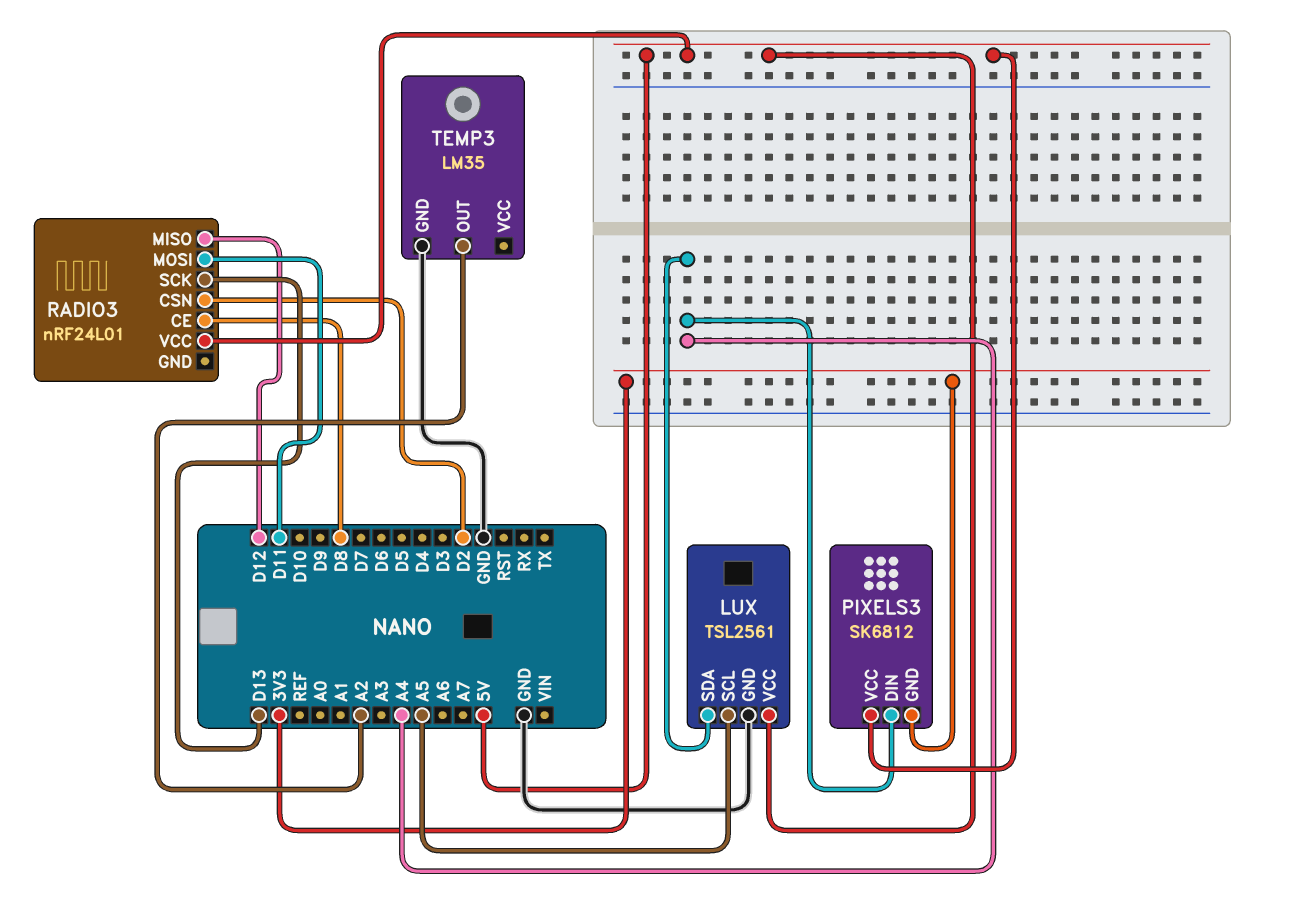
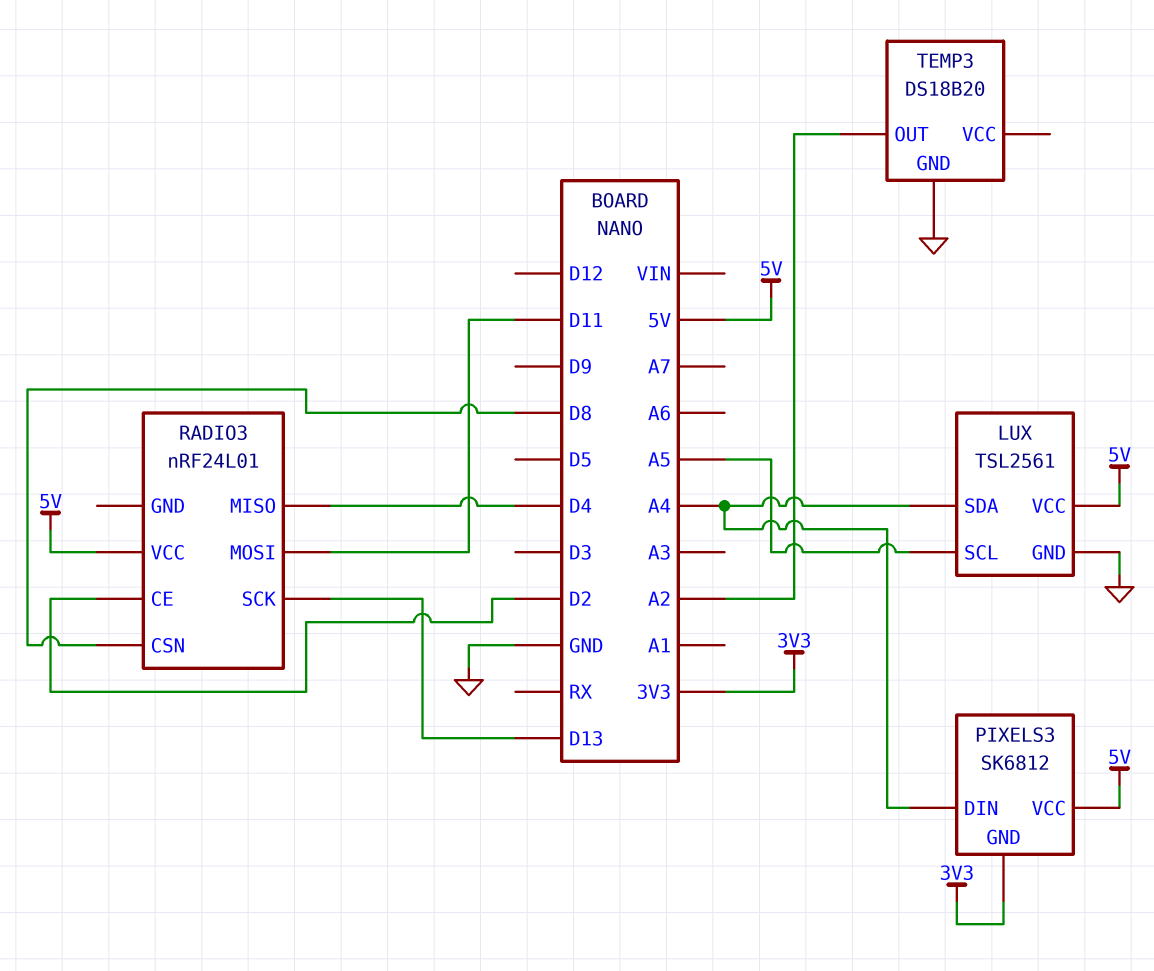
RADIO3 pin CE: D8 -> D2
RADIO3 pin CSN: D2 -> D8
RADIO3 pin MISO: D12 -> D4
TEMP3: LM35 -> DS18B20

